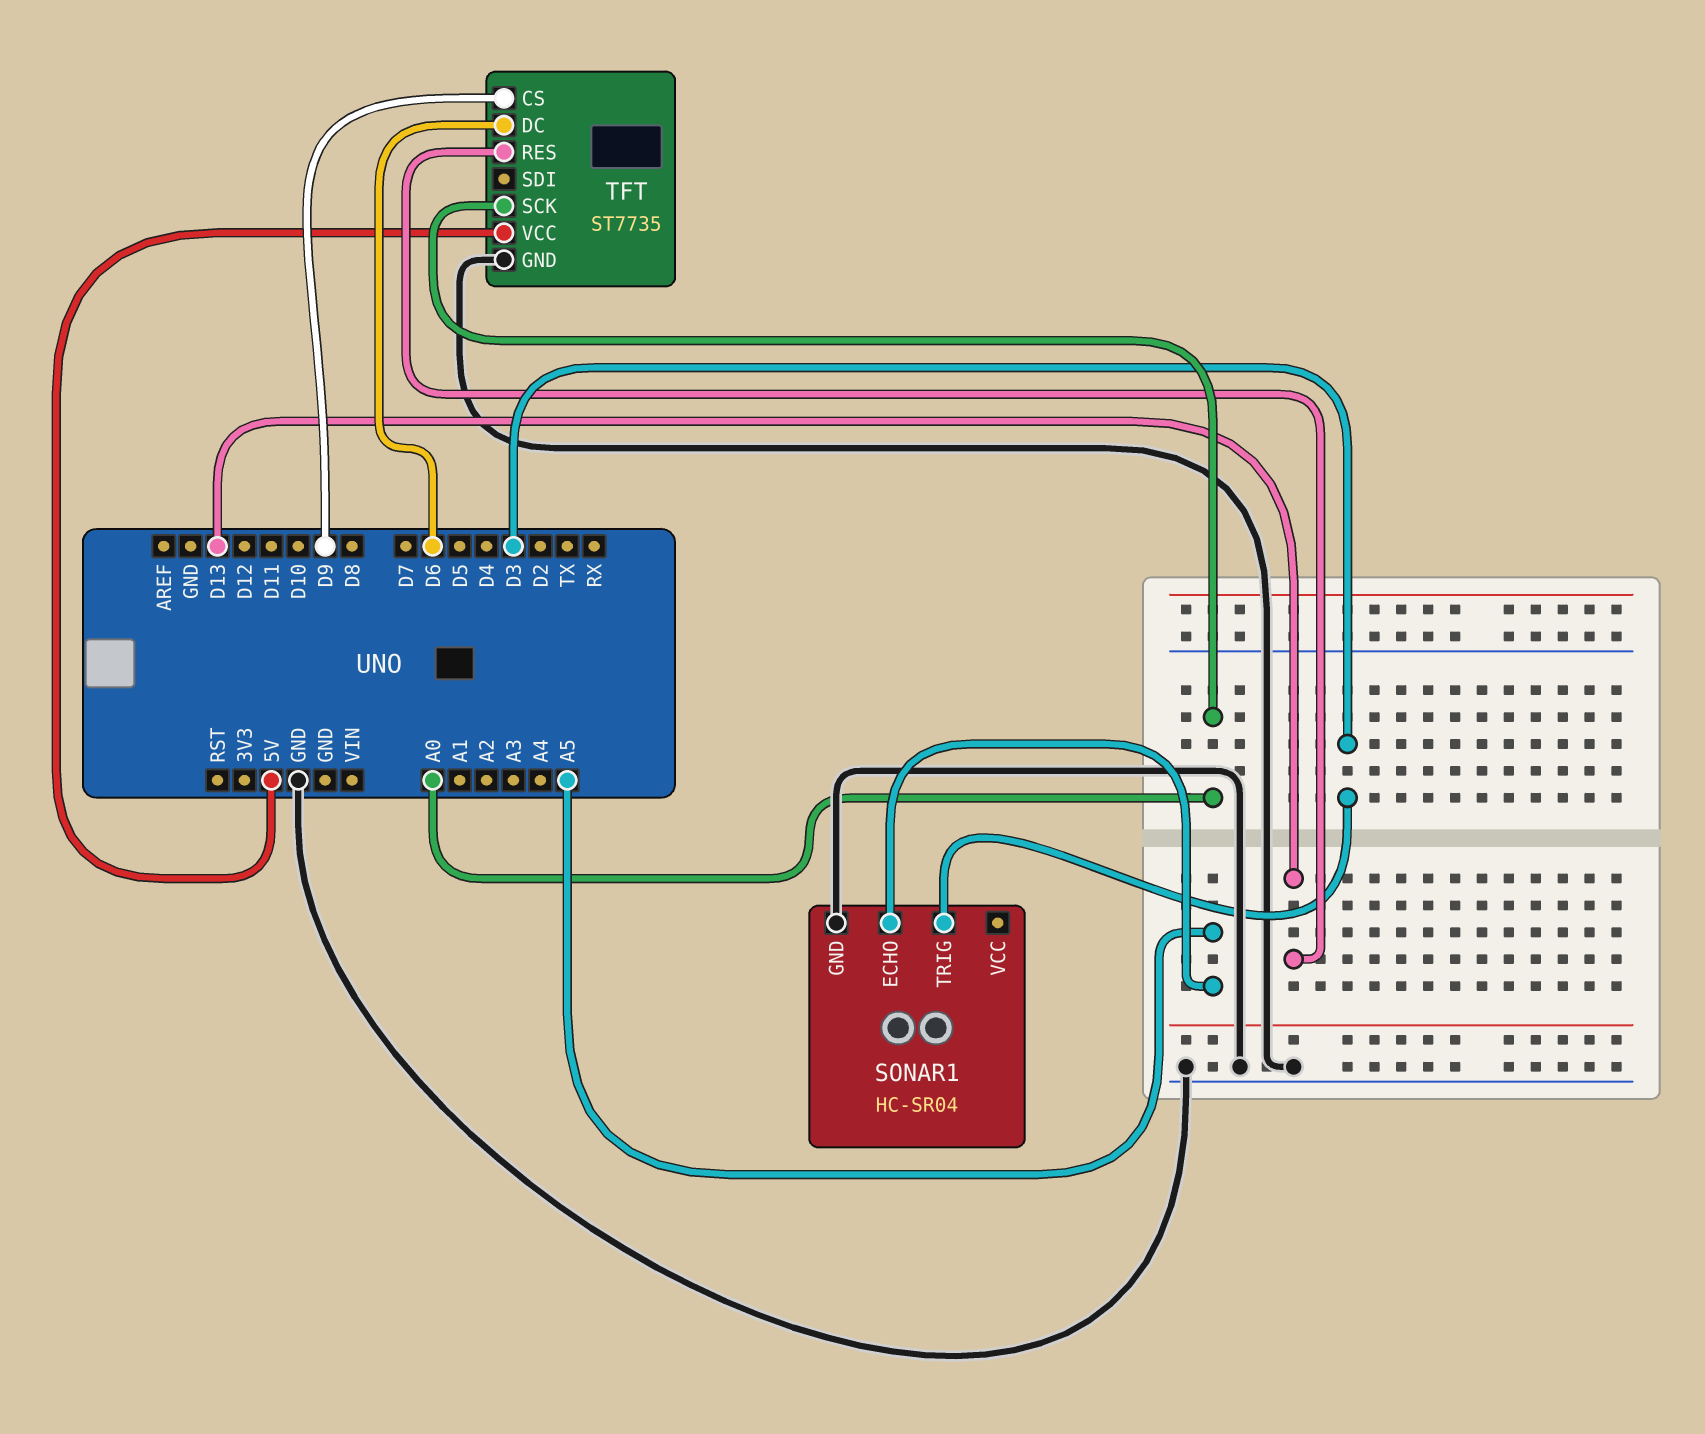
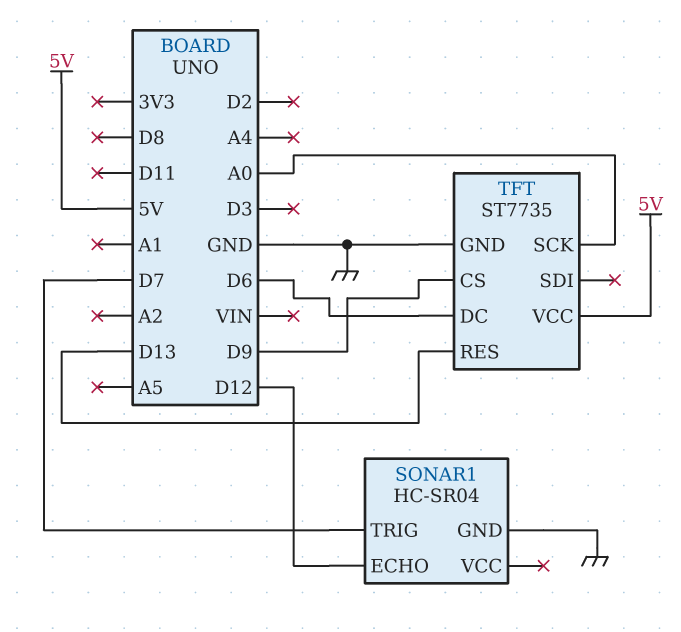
SONAR1 pin ECHO: A5 -> D12
SONAR1 pin TRIG: D3 -> D7

